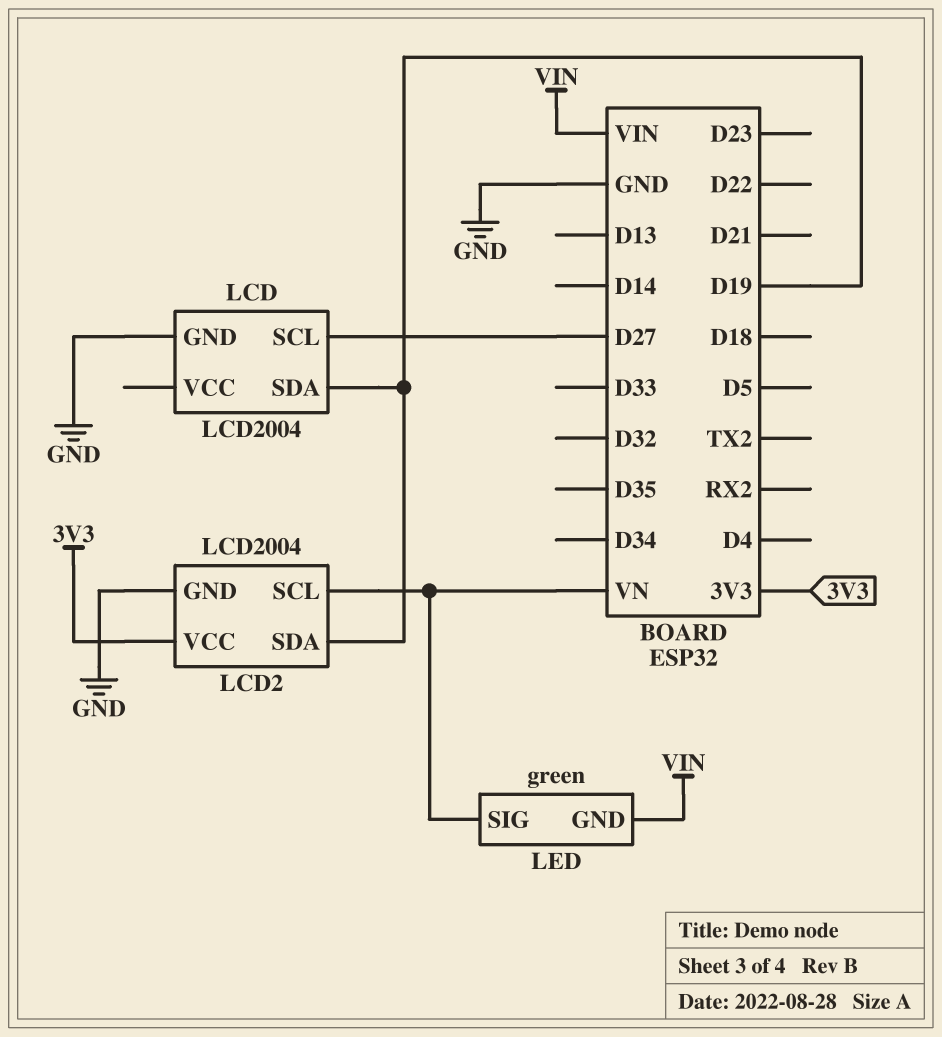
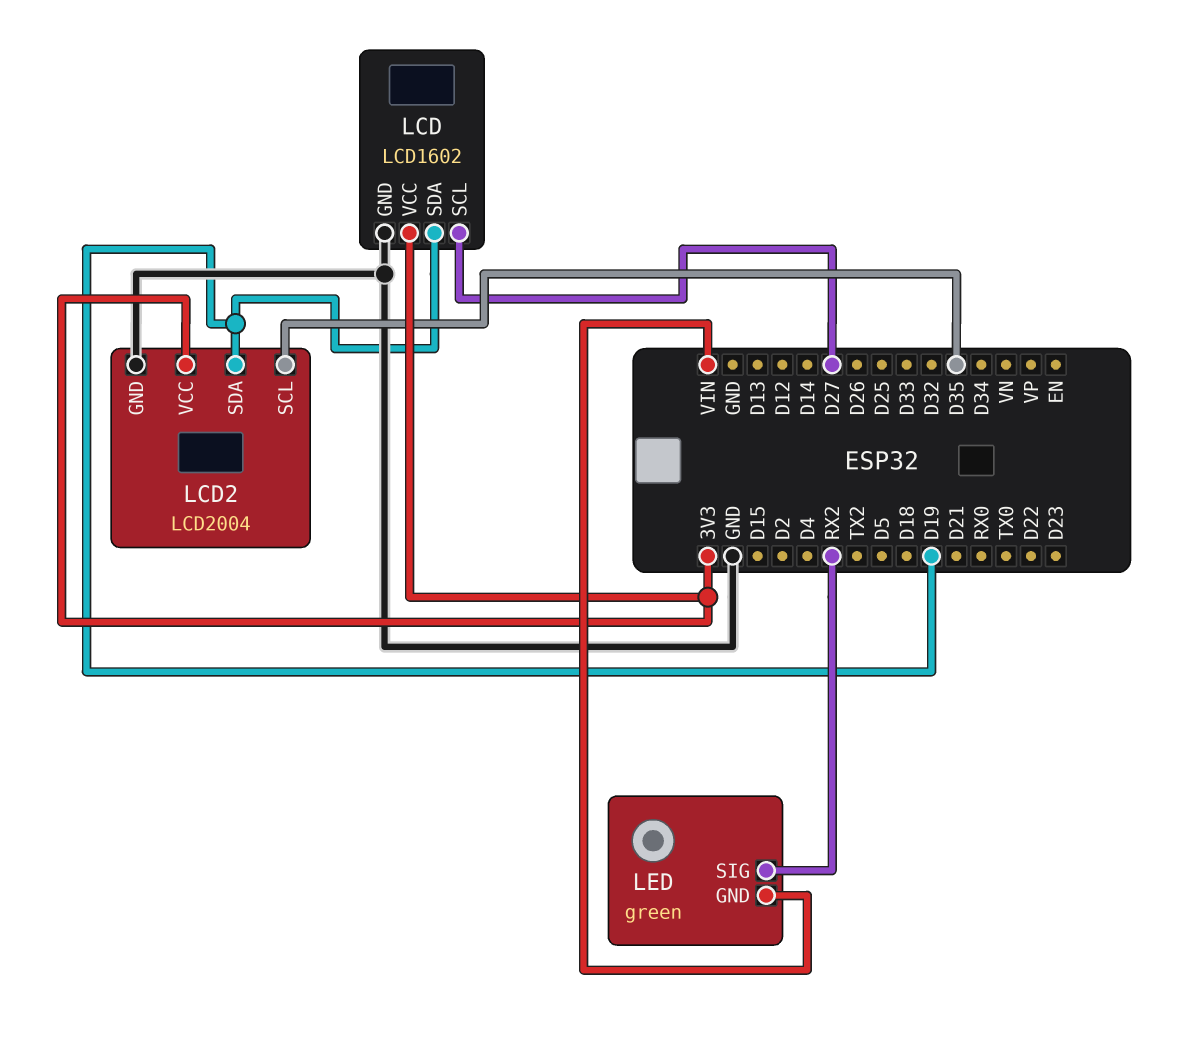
LCD: LCD2004 -> LCD1602
LCD pin VCC: none -> 3V3
LCD2 pin SCL: VN -> D35
LED pin SIG: VN -> RX2

